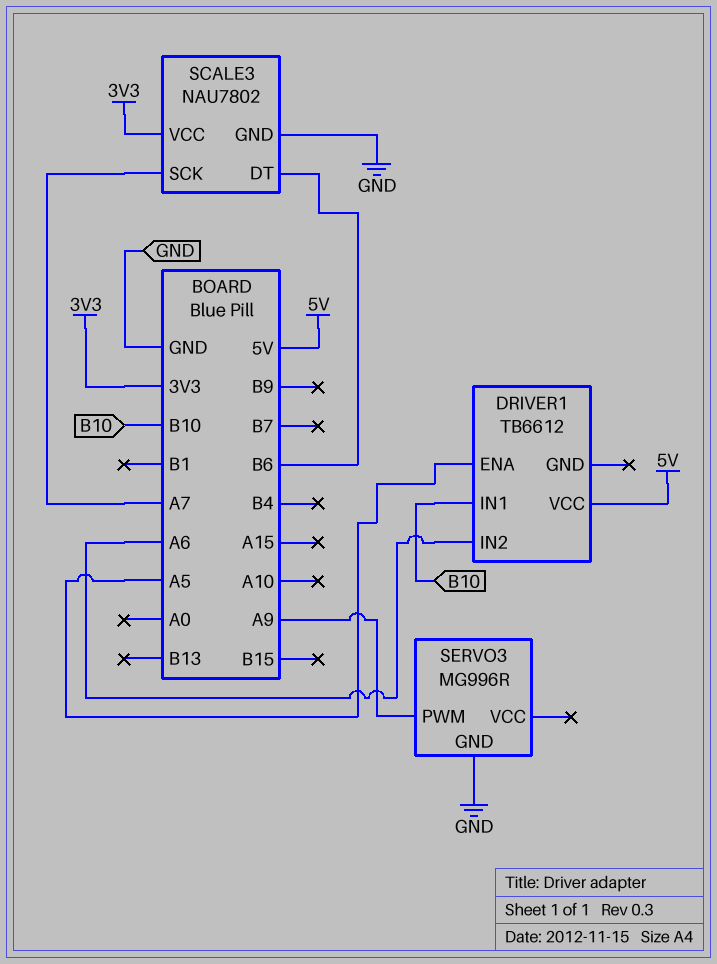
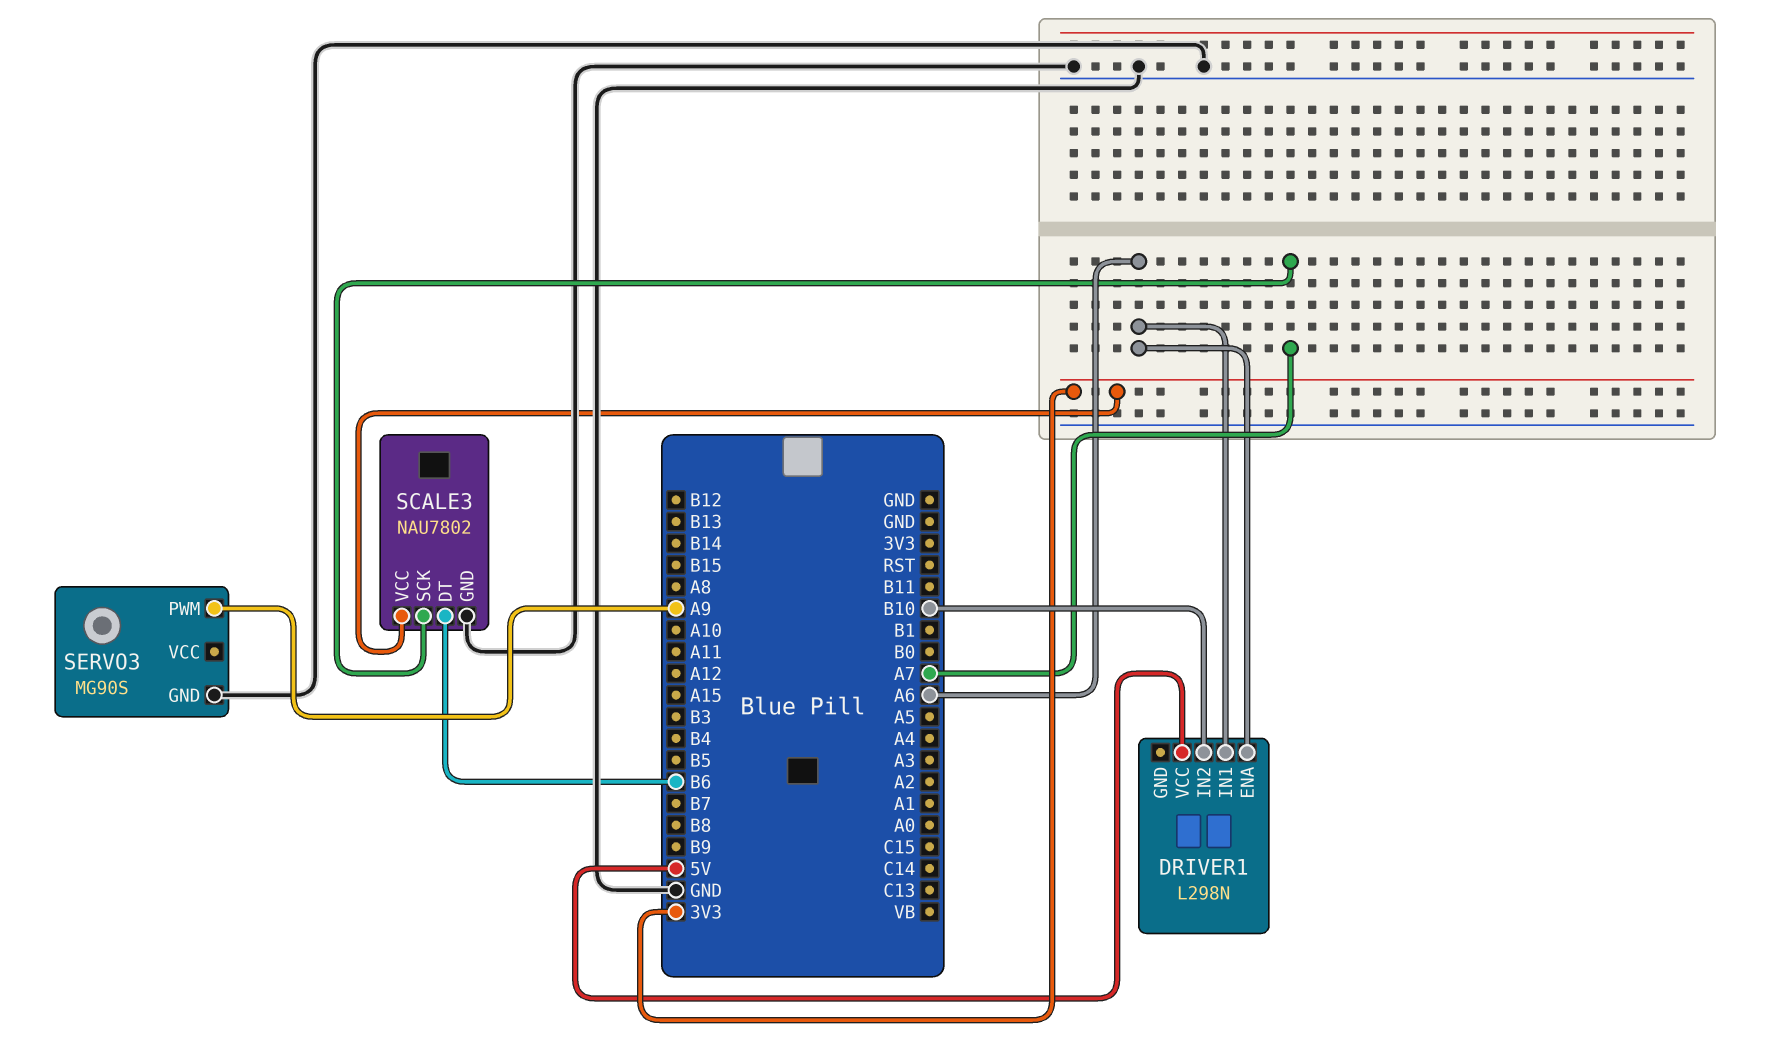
DRIVER1: TB6612 -> L298N
DRIVER1 pin ENA: A5 -> A6
DRIVER1 pin IN1: B10 -> A6
DRIVER1 pin IN2: A6 -> B10
SERVO3: MG996R -> MG90S

